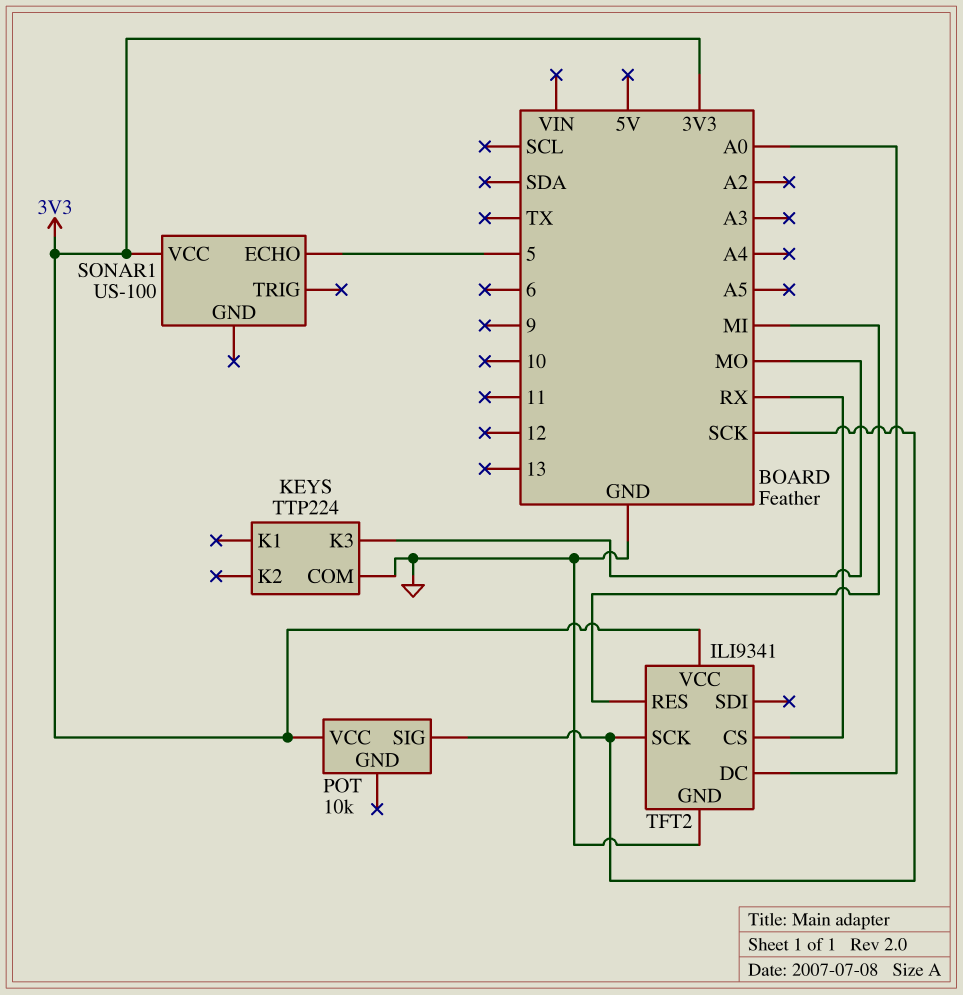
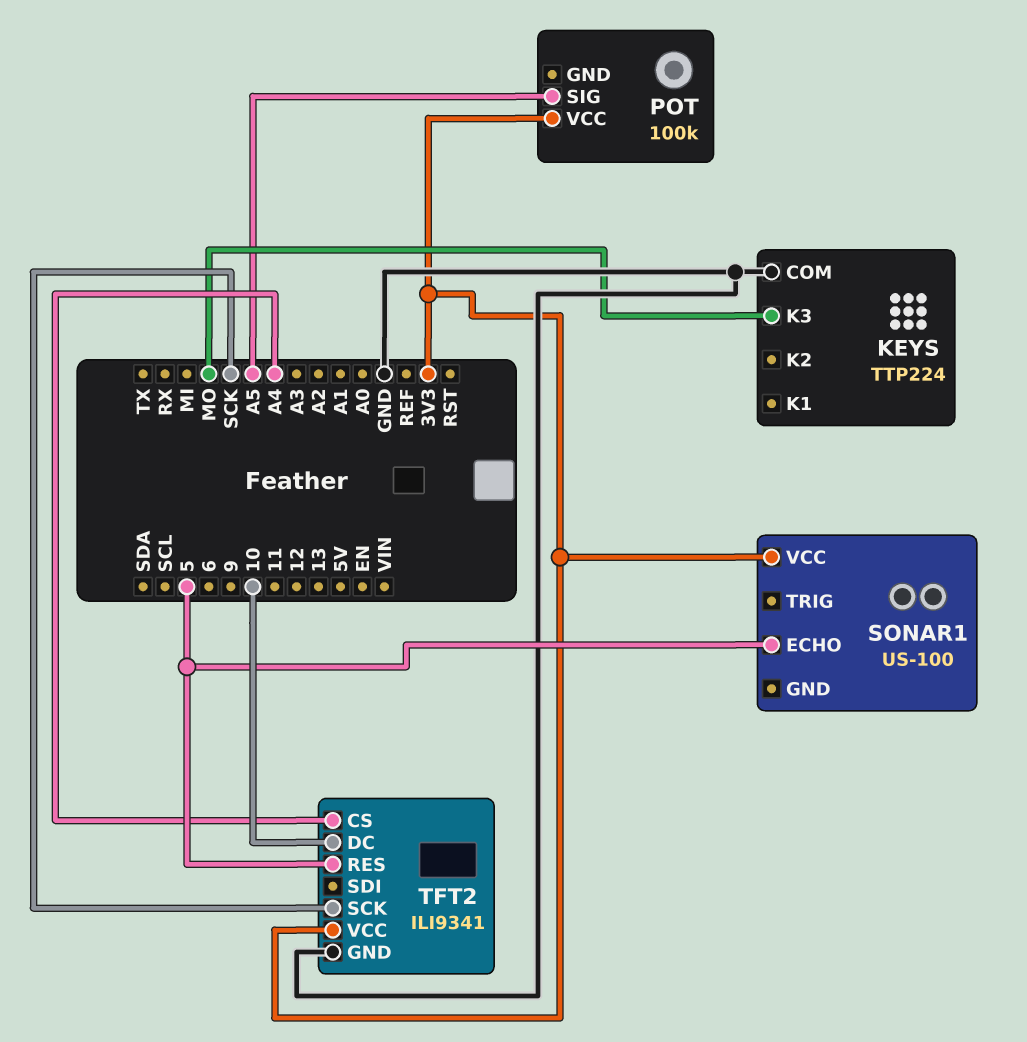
POT: 10k -> 100k
POT pin SIG: SCK -> A5
TFT2 pin CS: RX -> A4
TFT2 pin DC: A0 -> 10
TFT2 pin RES: MI -> 5

